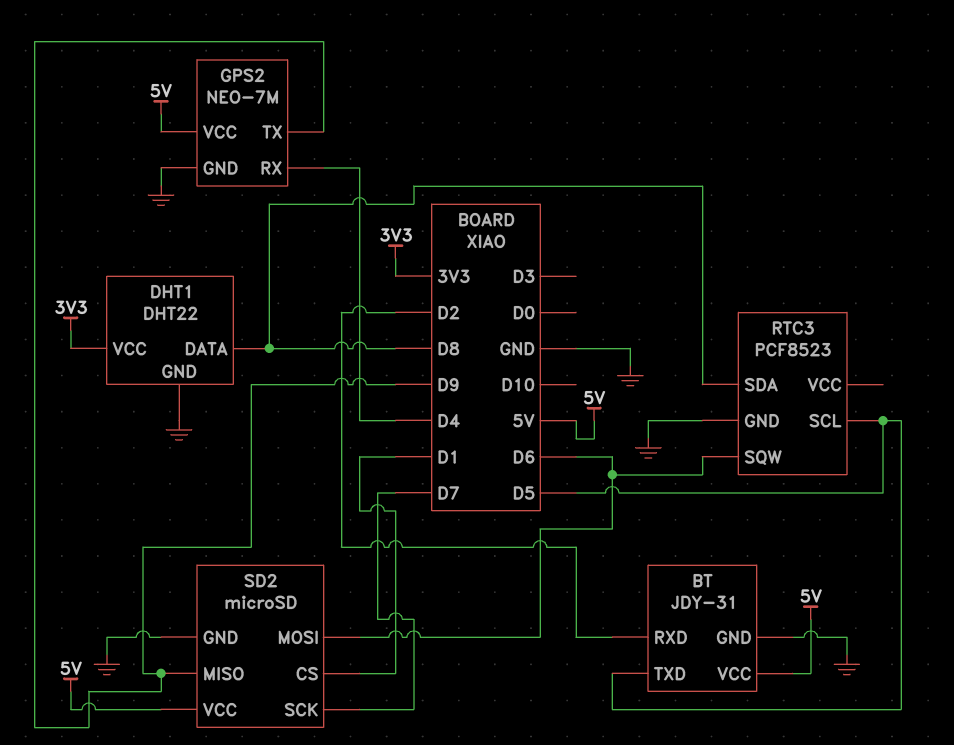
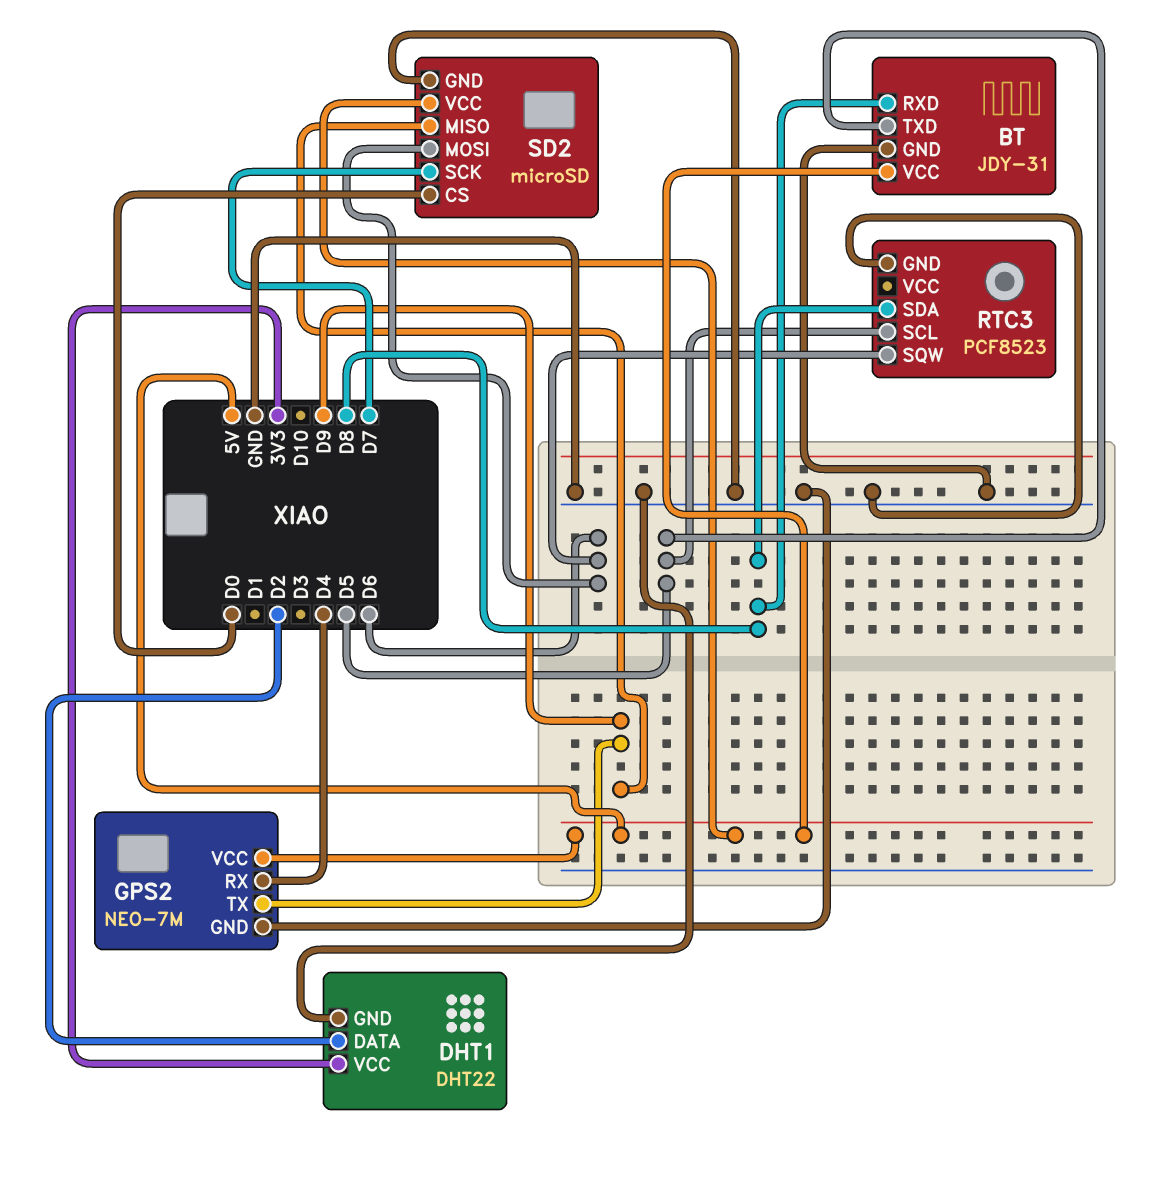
BT pin RXD: D2 -> D8
DHT1 pin DATA: D8 -> D2
SD2 pin CS: D1 -> D0

